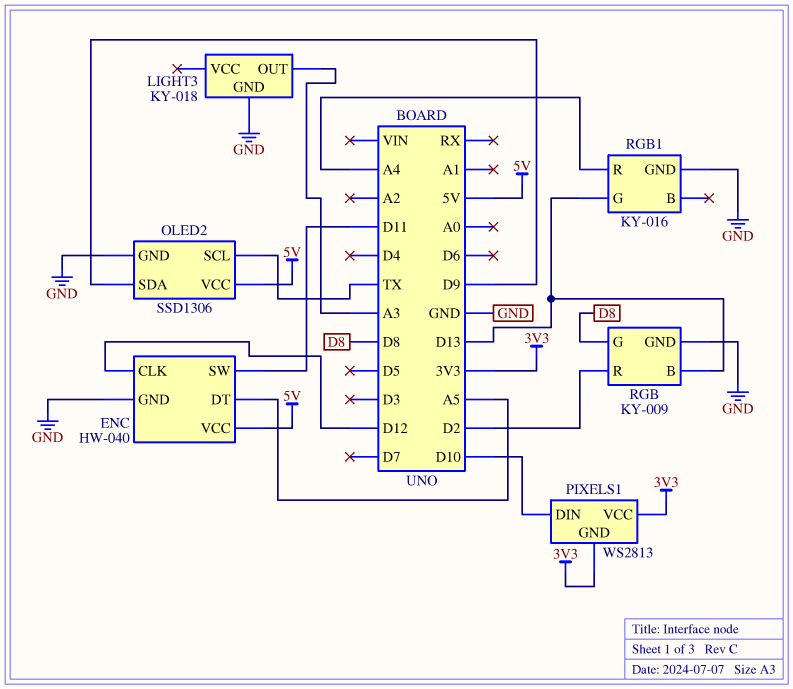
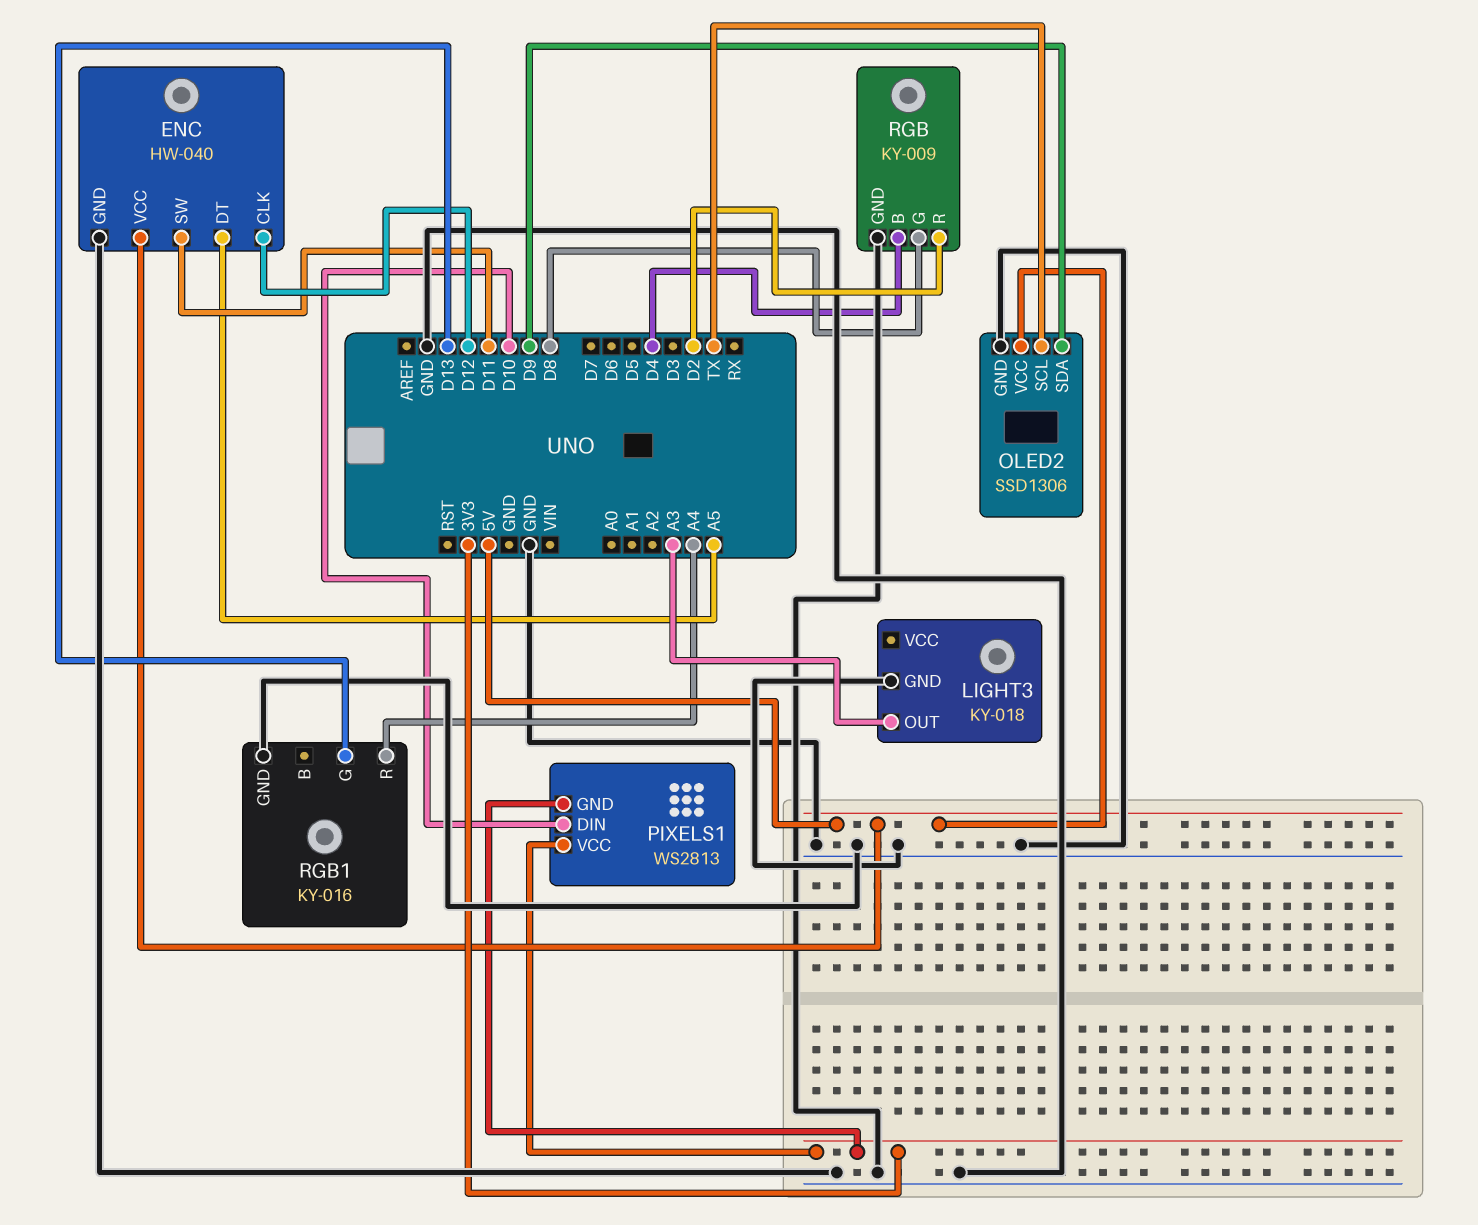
RGB pin B: D13 -> D4

